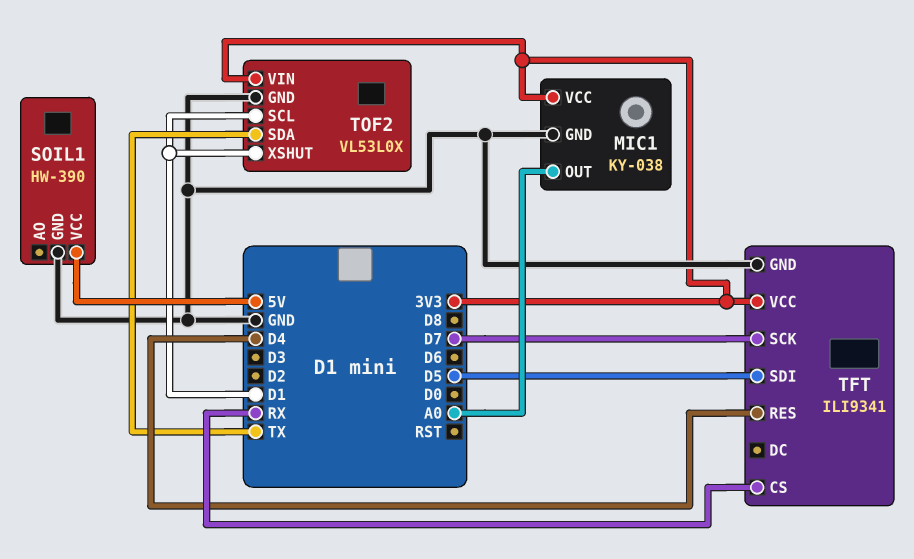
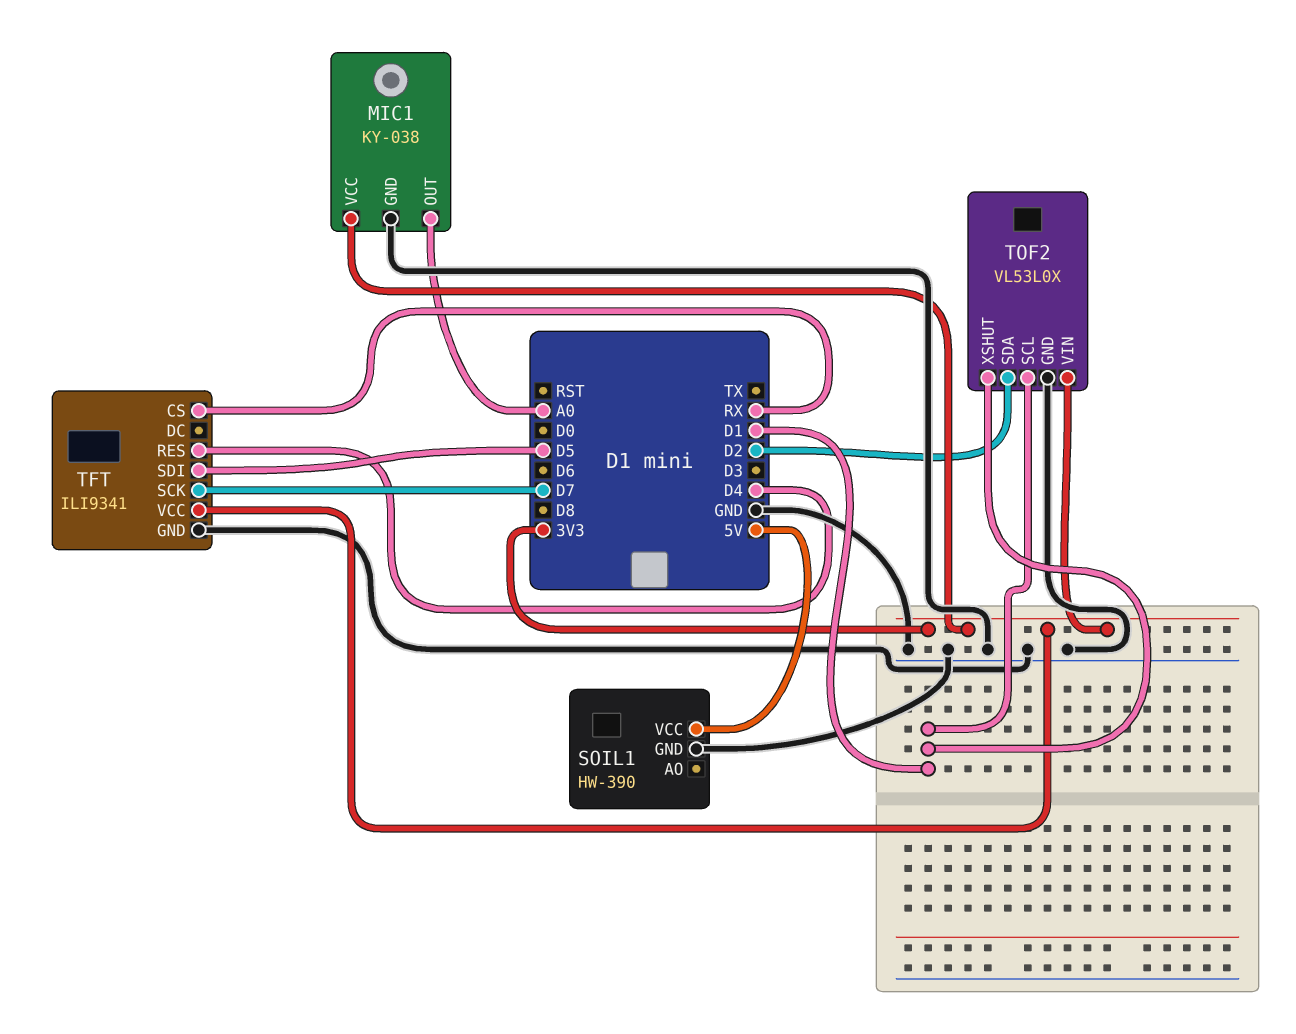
TOF2 pin SDA: TX -> D2

